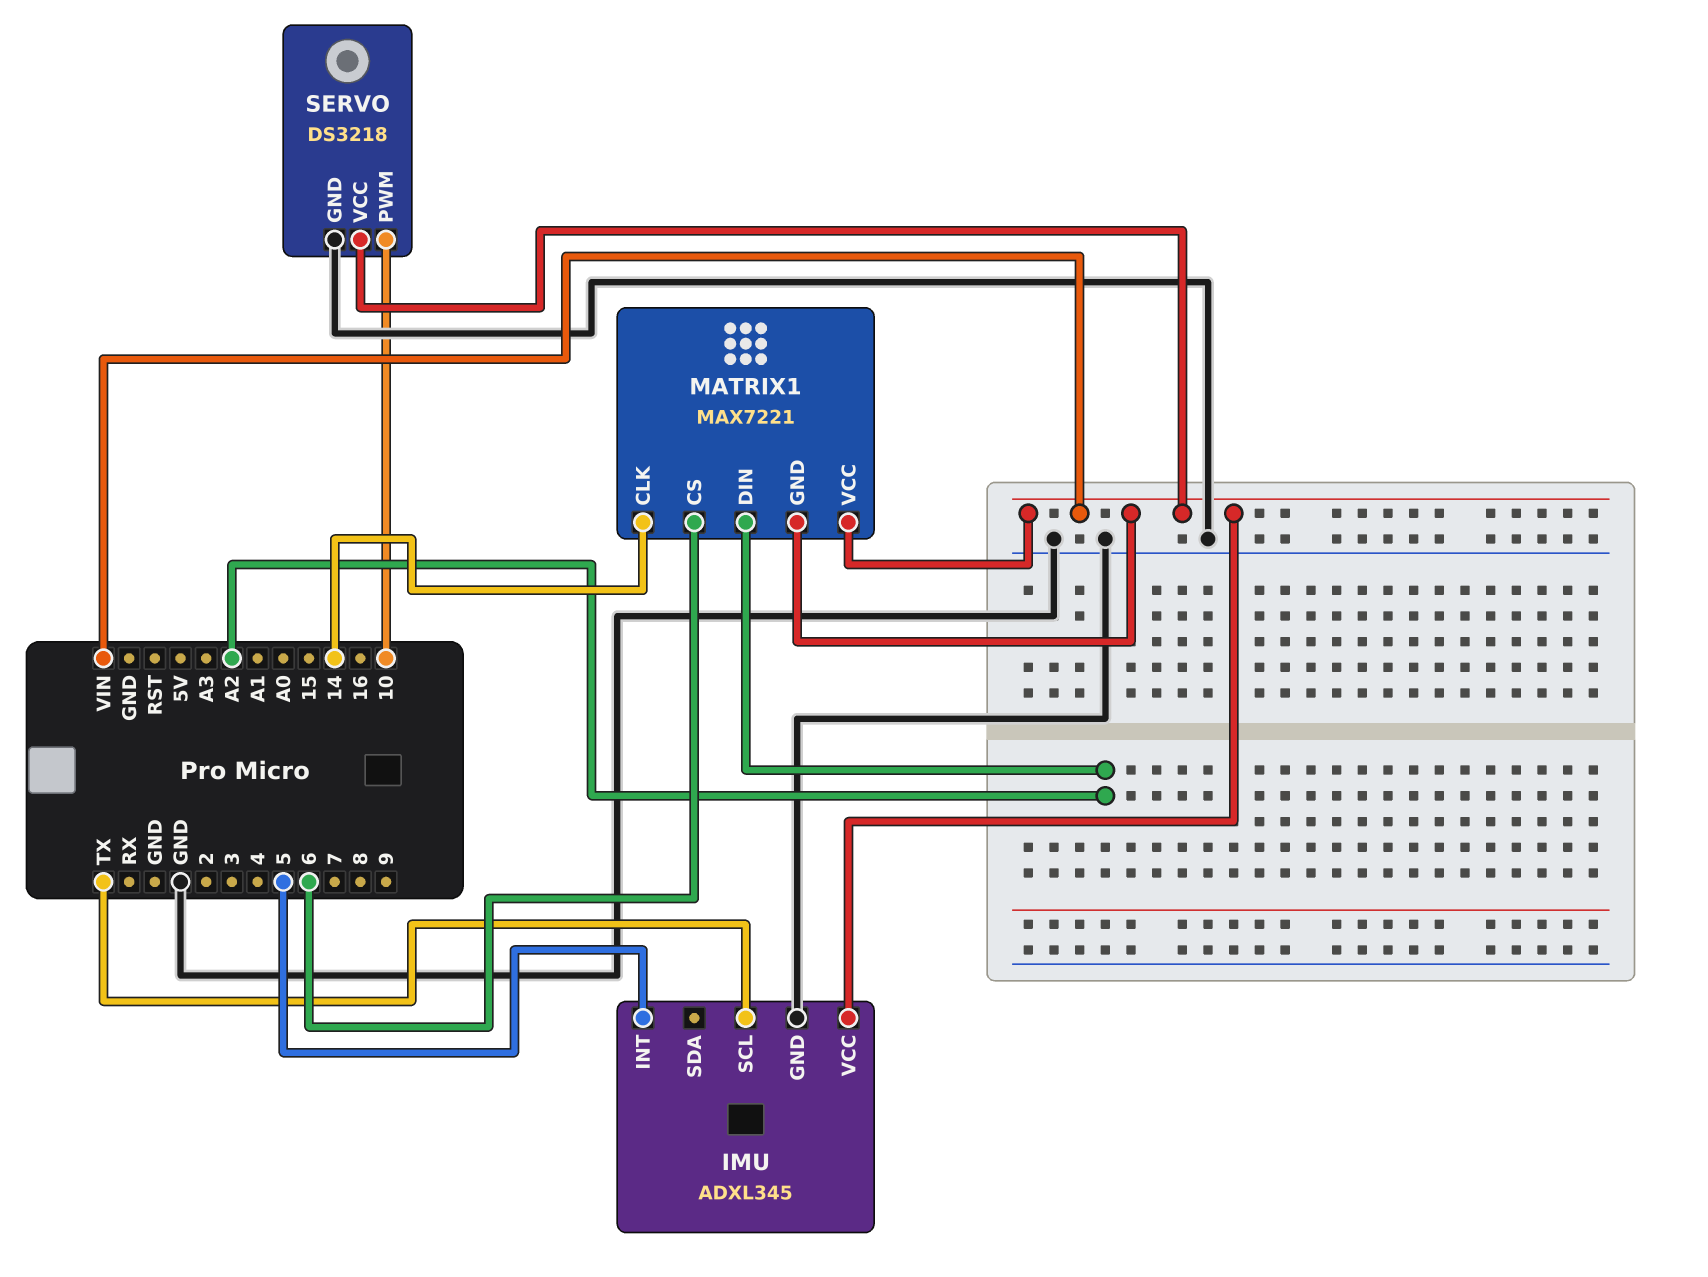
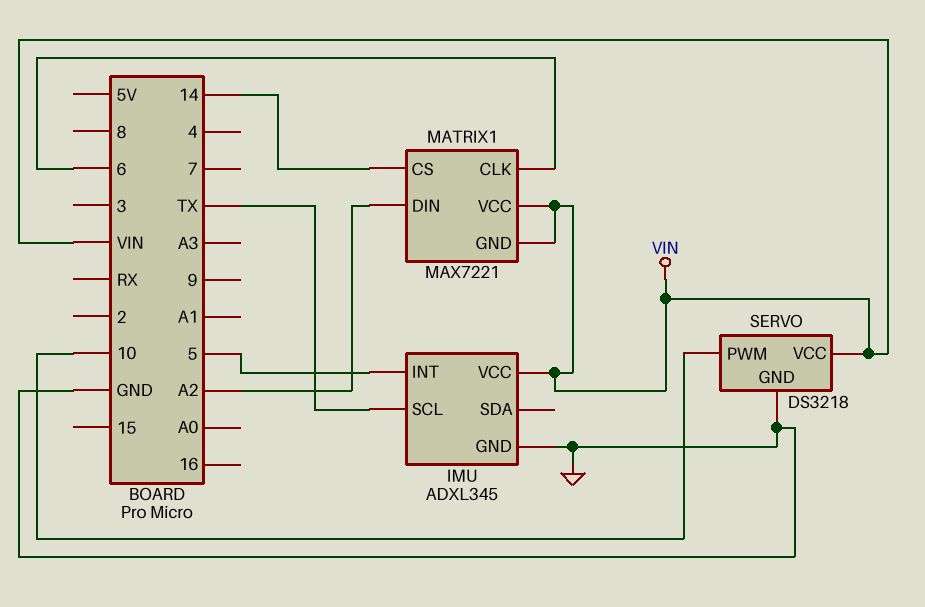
MATRIX1 pin CLK: 14 -> 6
MATRIX1 pin CS: 6 -> 14

